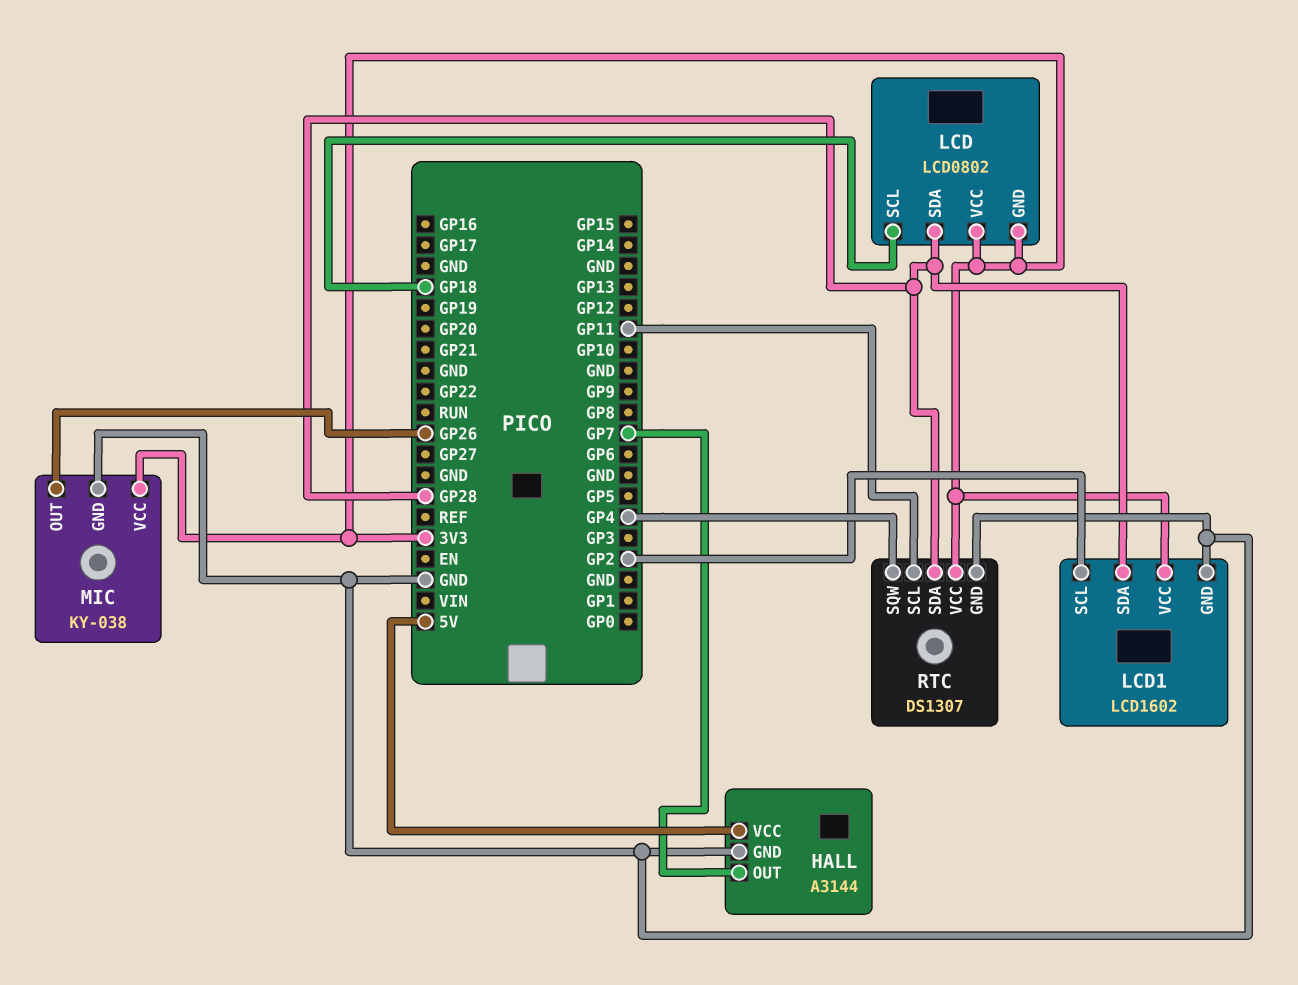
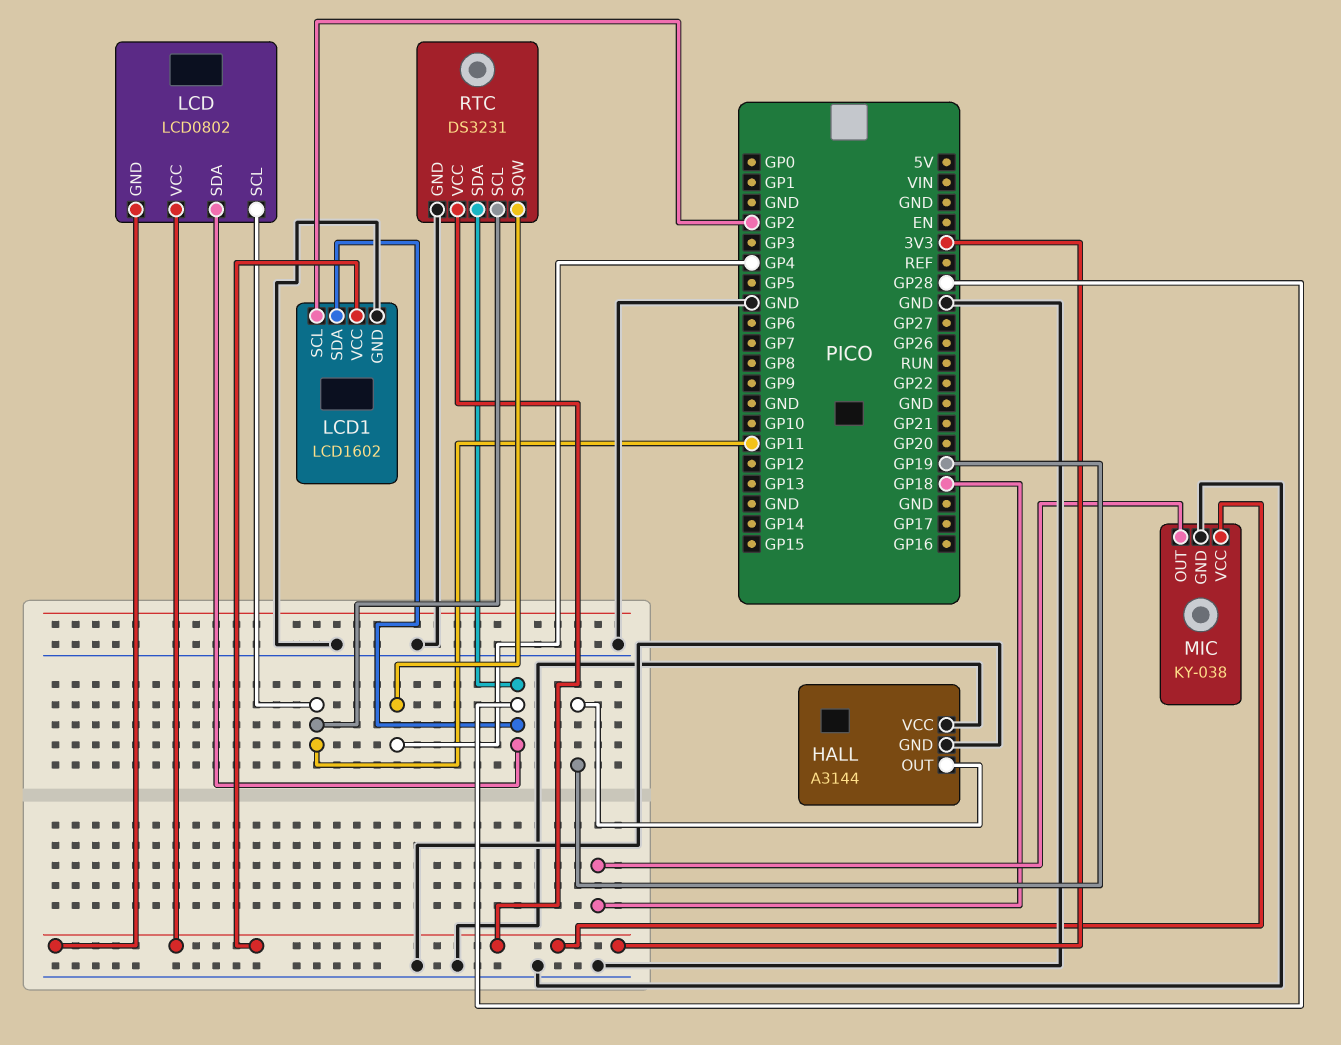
HALL pin OUT: GP7 -> GP19
HALL pin VCC: 5V -> GND
LCD pin SCL: GP18 -> GP11
MIC pin OUT: GP26 -> GP18
RTC: DS1307 -> DS3231

